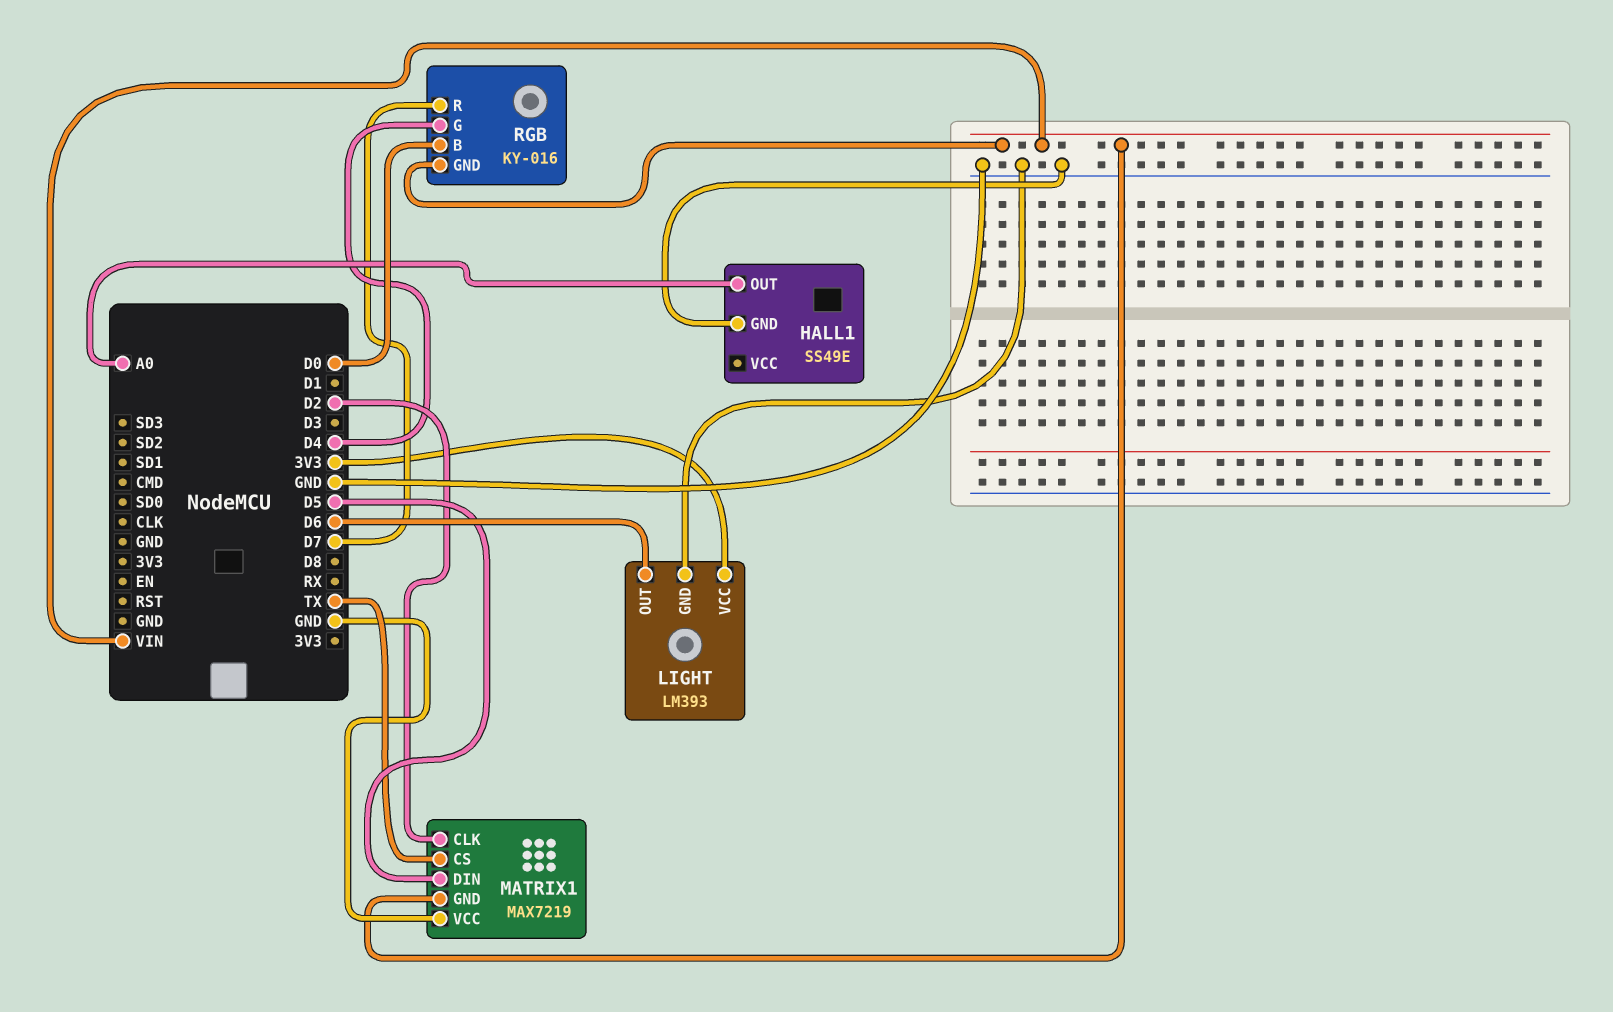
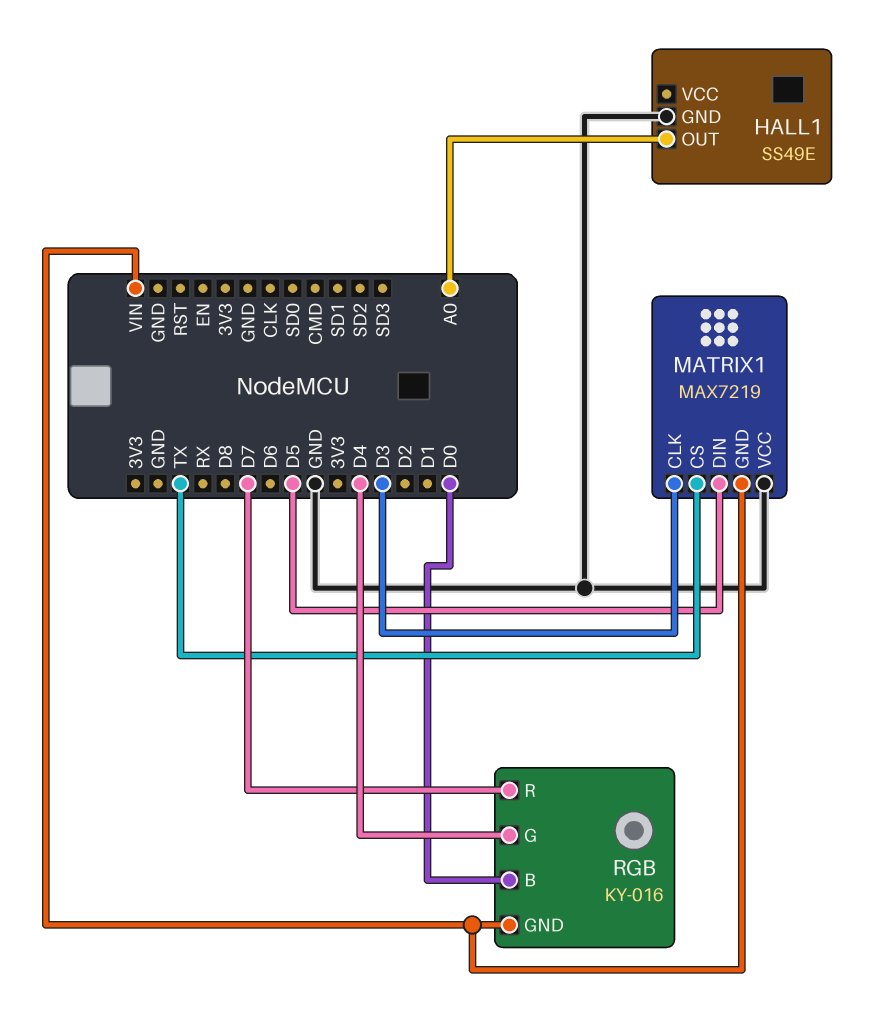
LIGHT: LM393 -> none
LIGHT pin GND: GND -> none
LIGHT pin OUT: D6 -> none
LIGHT pin VCC: 3V3 -> none
MATRIX1 pin CLK: D2 -> D3

